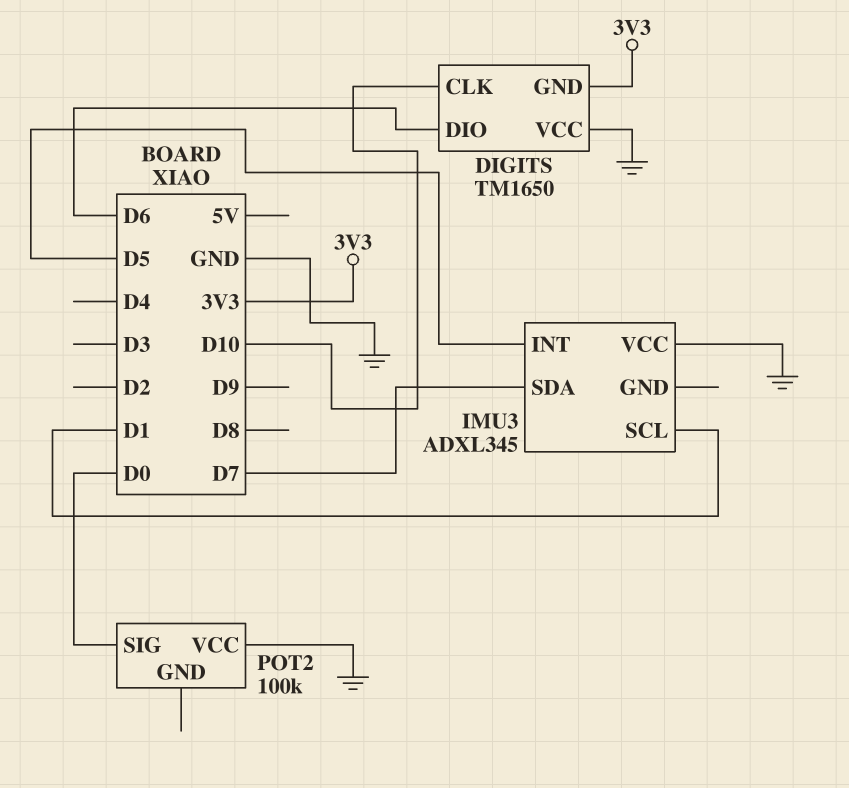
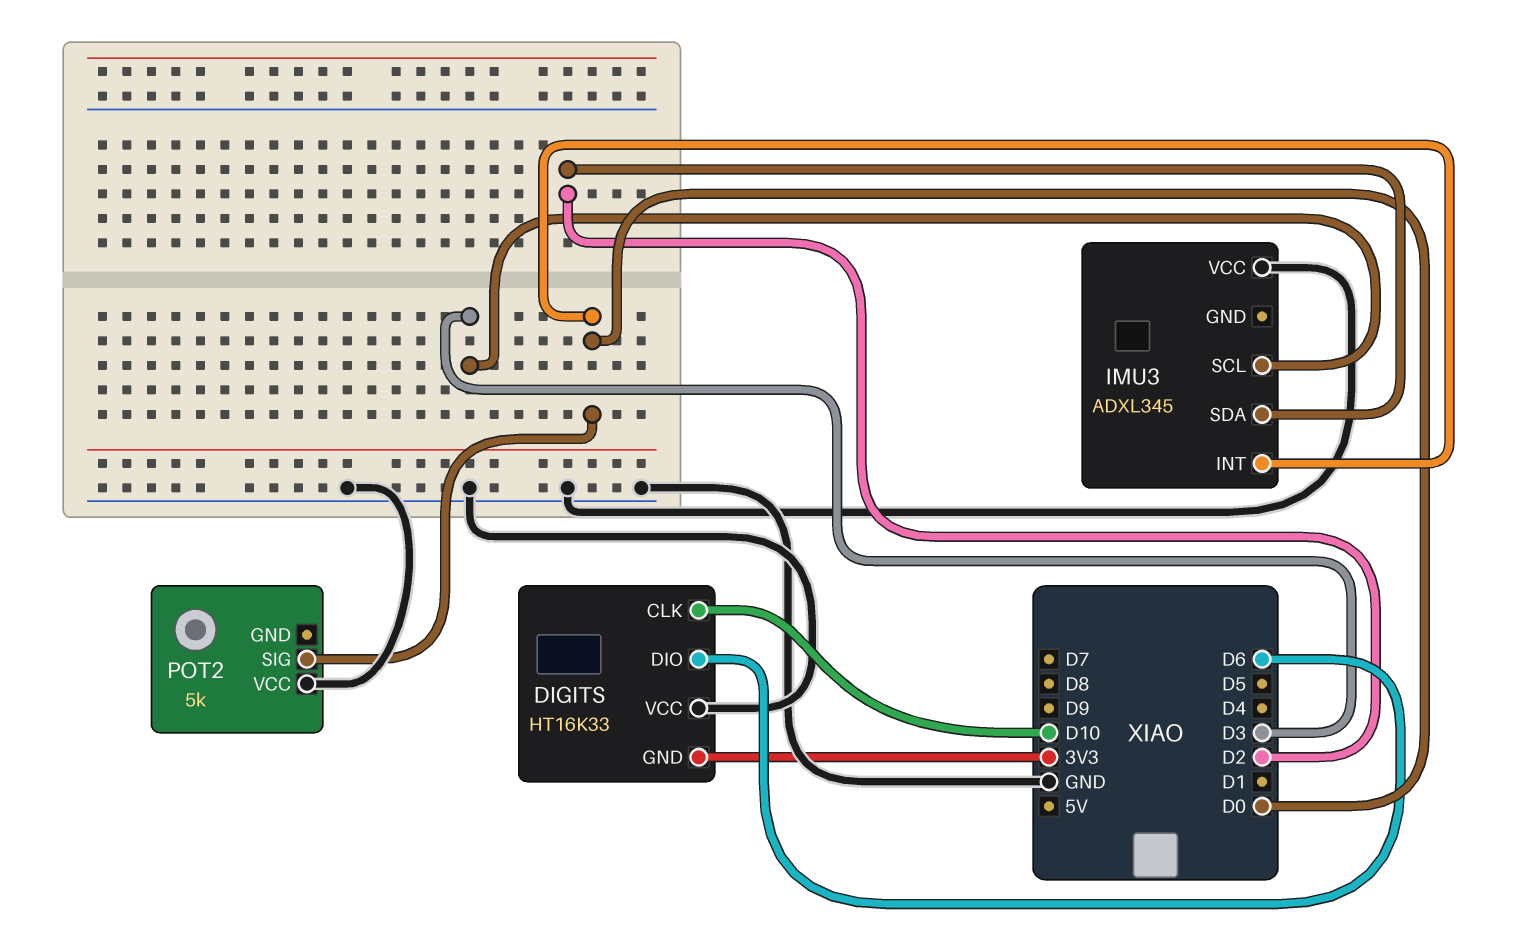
DIGITS: TM1650 -> HT16K33
IMU3 pin INT: D5 -> D0
IMU3 pin SCL: D1 -> D3
IMU3 pin SDA: D7 -> D2
POT2: 100k -> 5k

